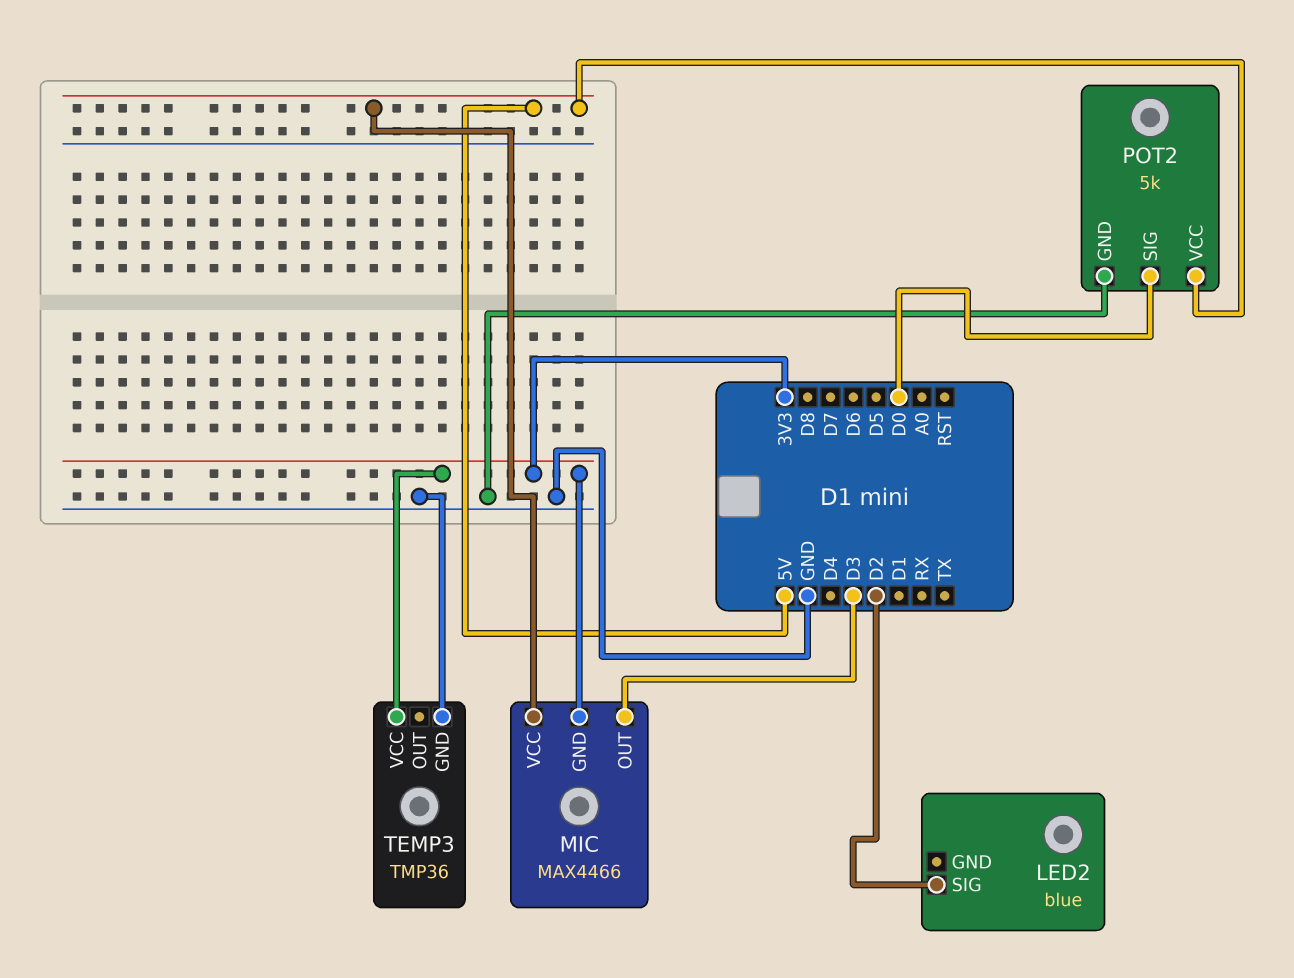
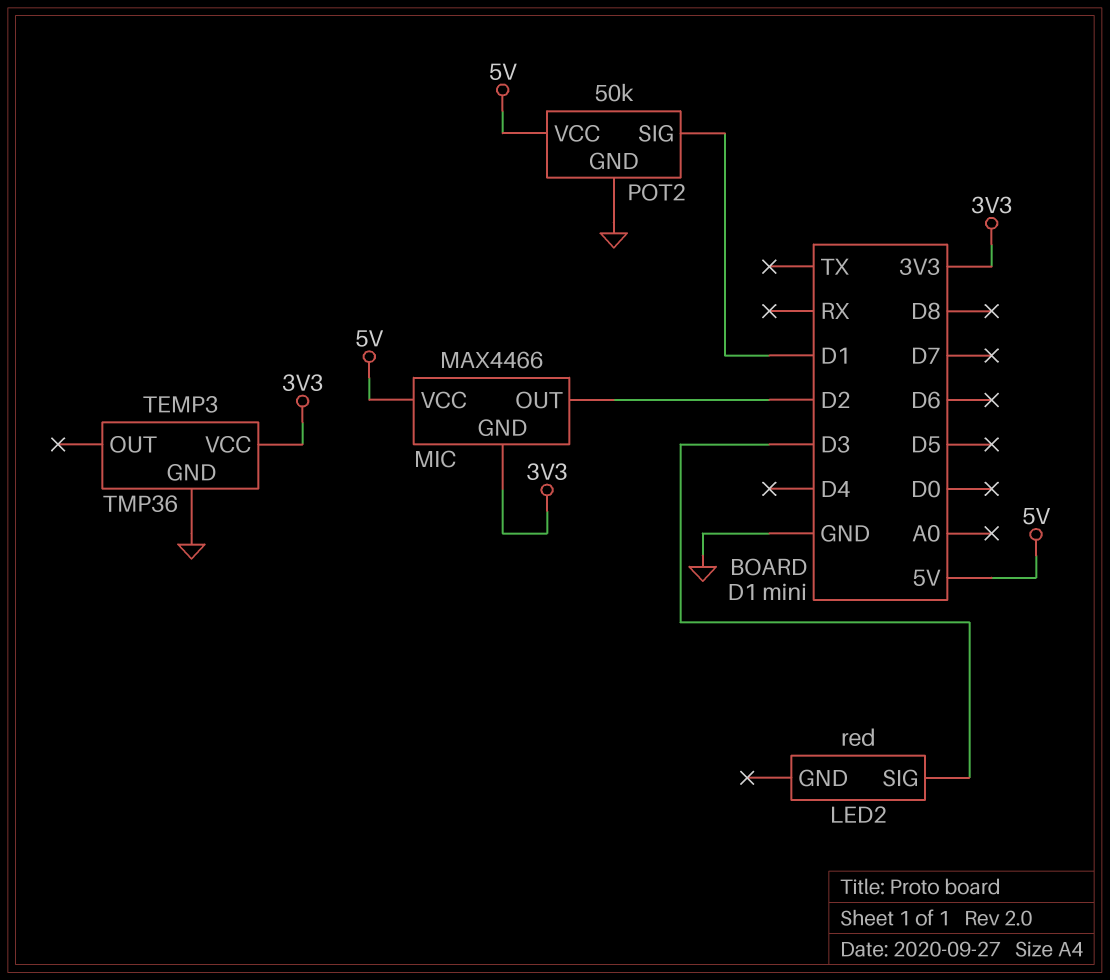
LED2: blue -> red
LED2 pin SIG: D2 -> D3
MIC pin OUT: D3 -> D2
POT2: 5k -> 50k
POT2 pin SIG: D0 -> D1

